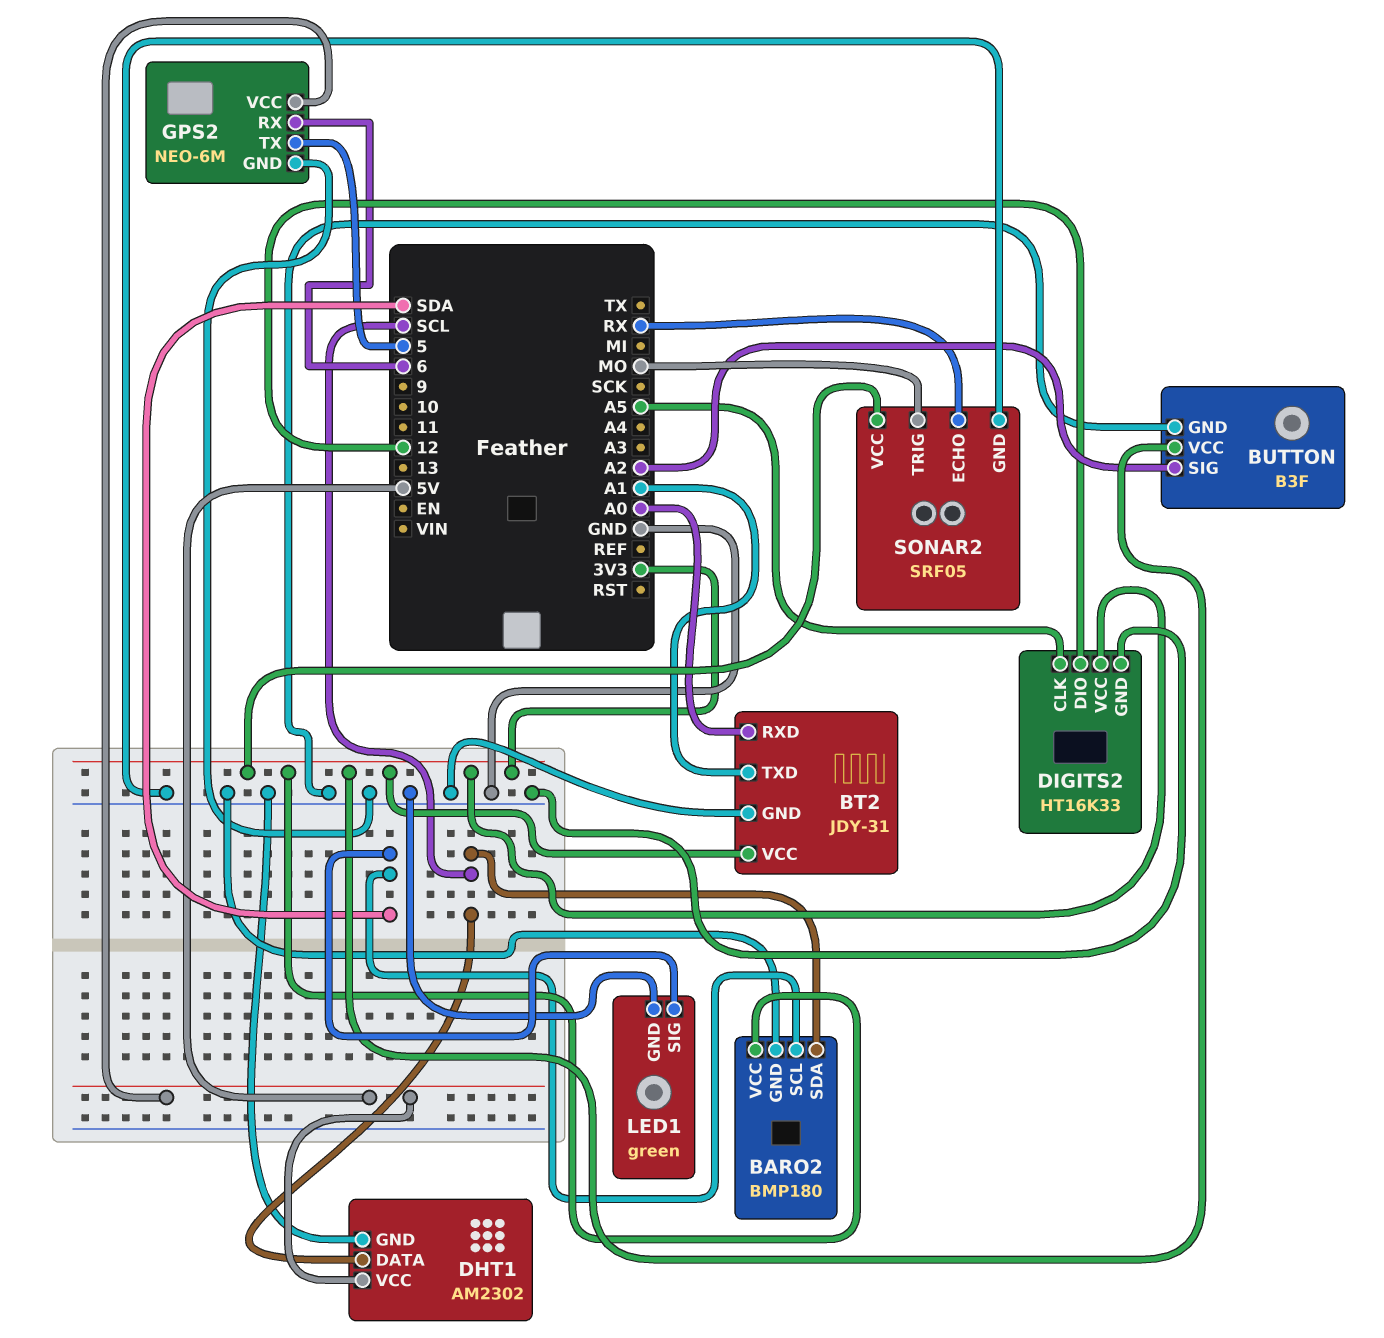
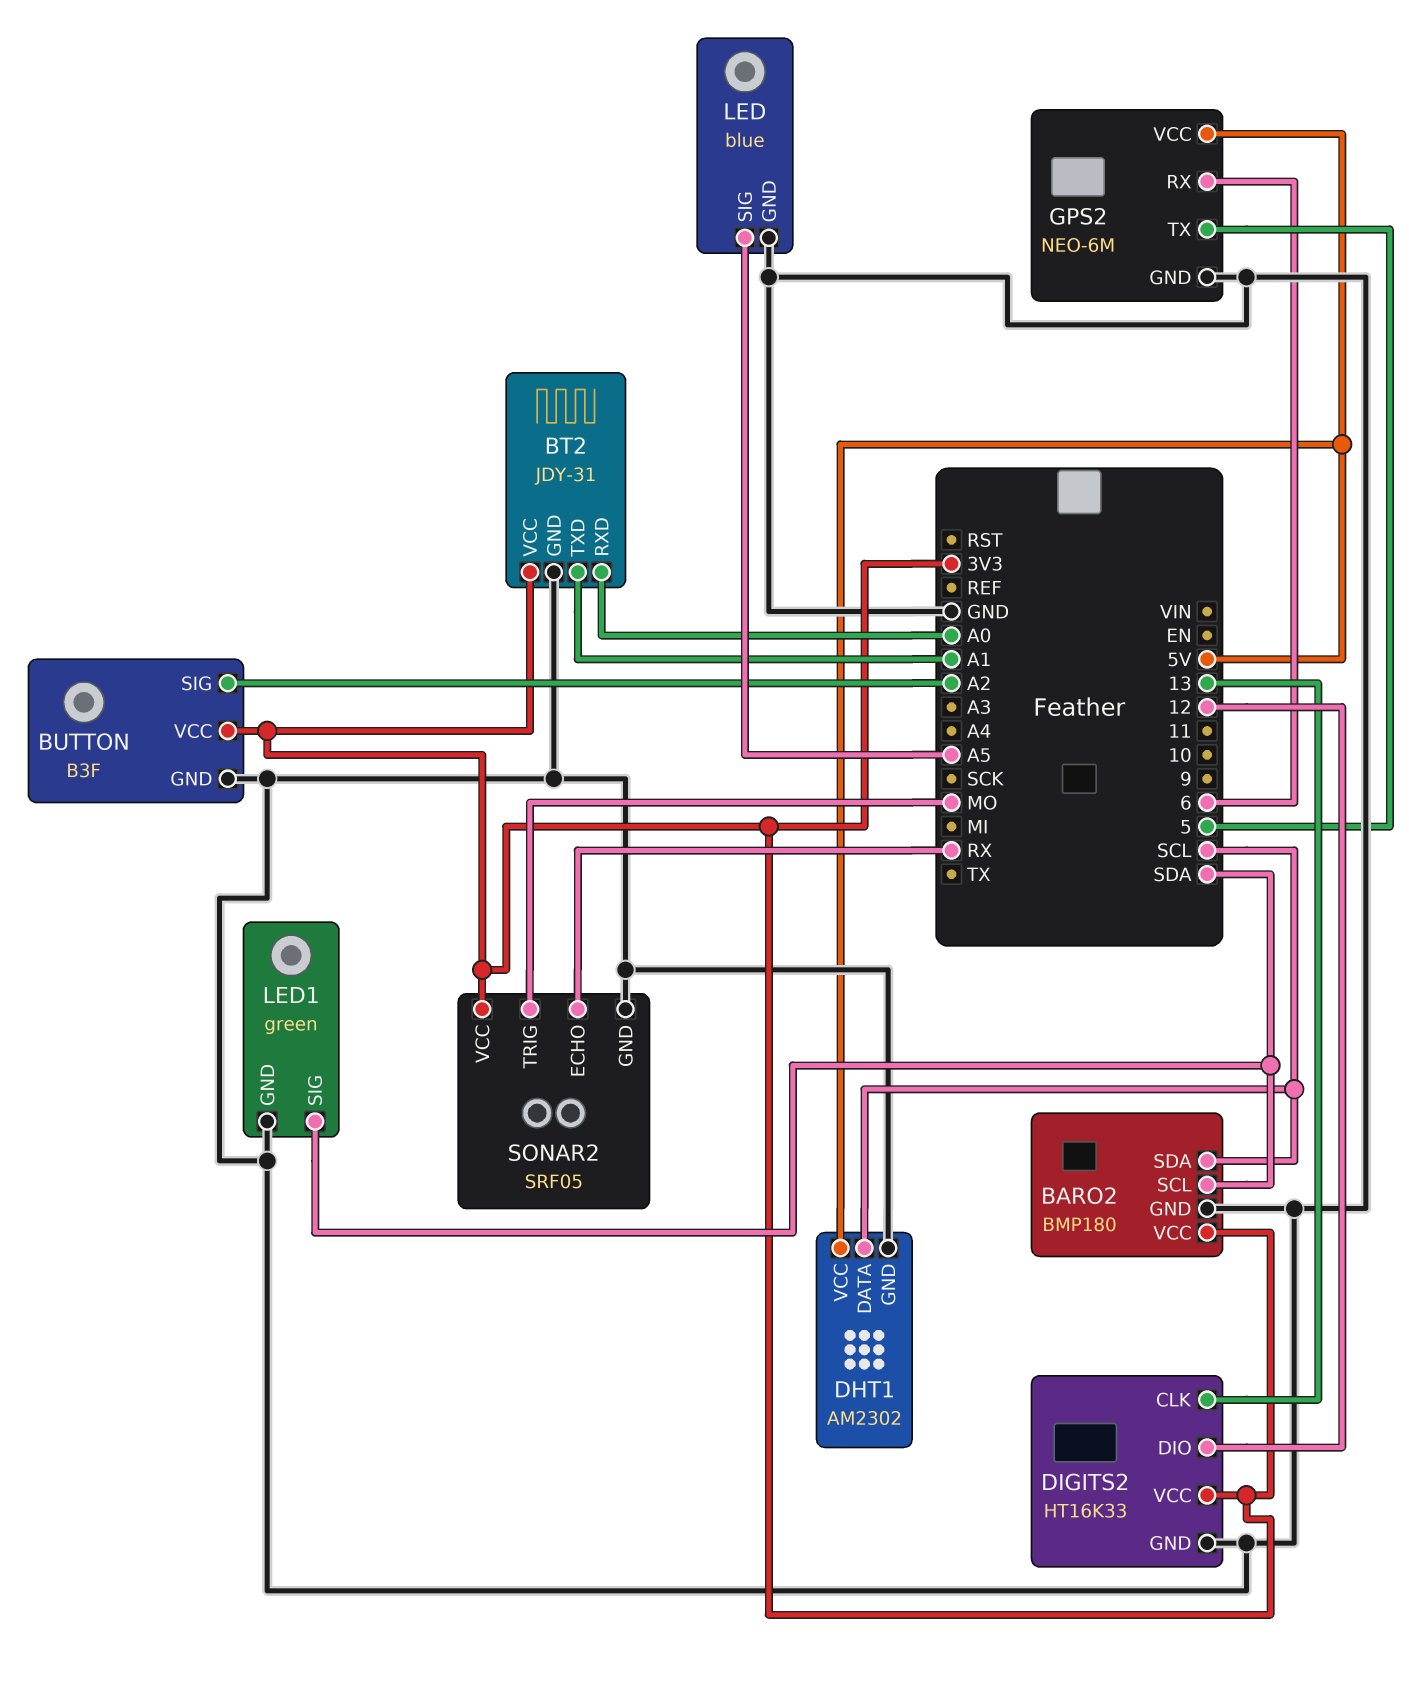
DIGITS2 pin CLK: A5 -> 13
LED: none -> blue
LED pin GND: none -> GND
LED pin SIG: none -> A5

